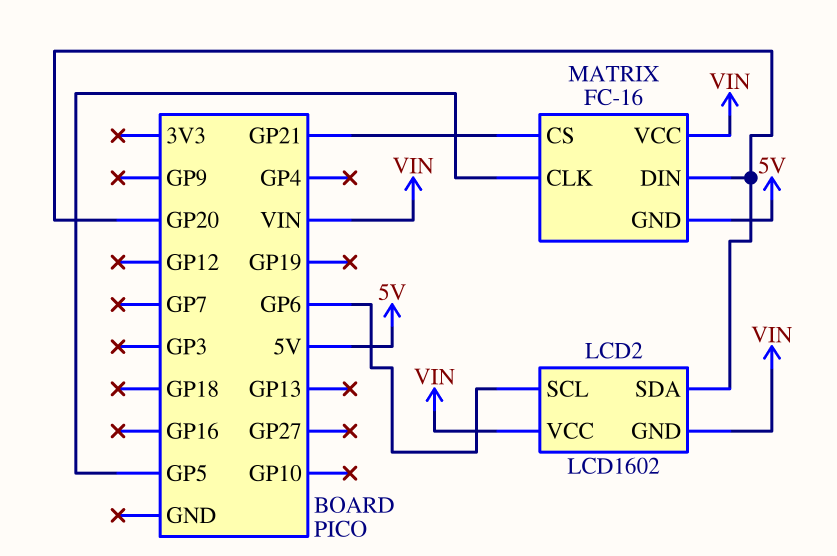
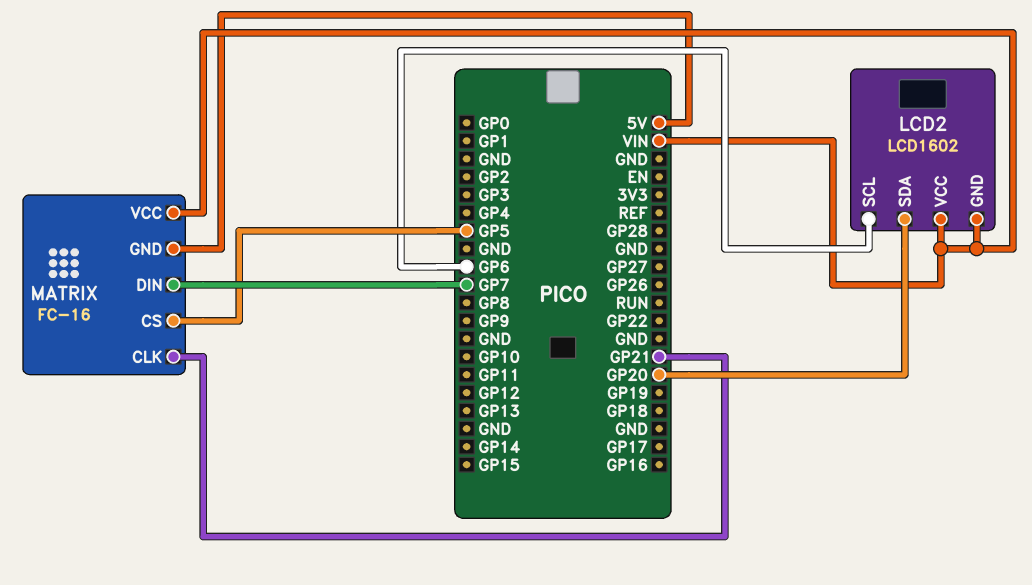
MATRIX pin CLK: GP5 -> GP21
MATRIX pin CS: GP21 -> GP5
MATRIX pin DIN: GP20 -> GP7

